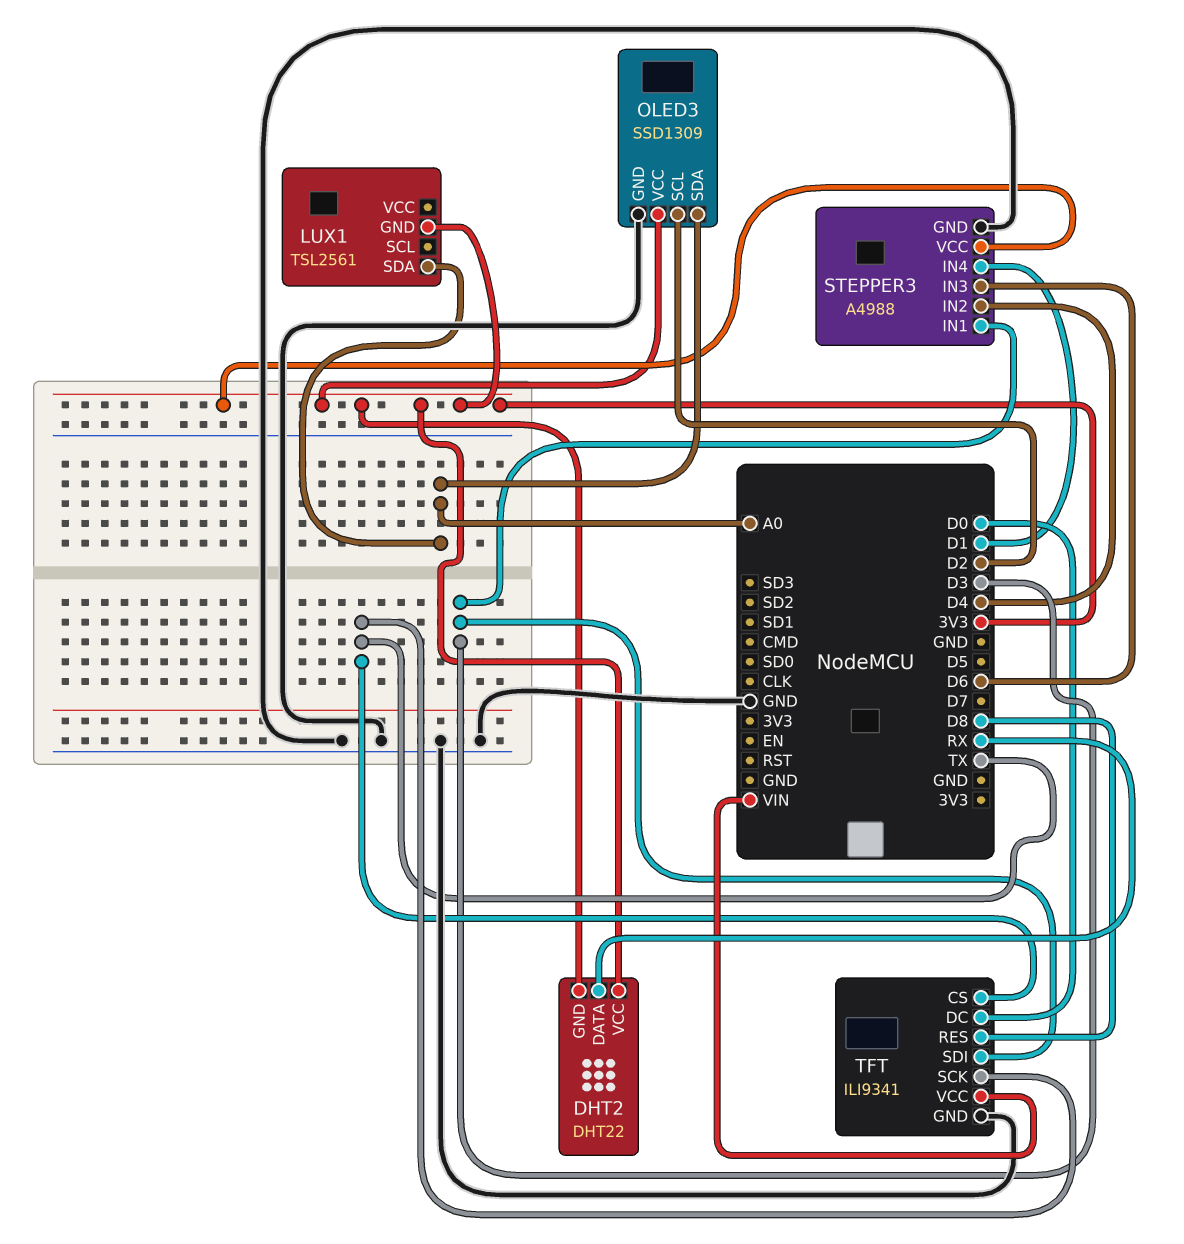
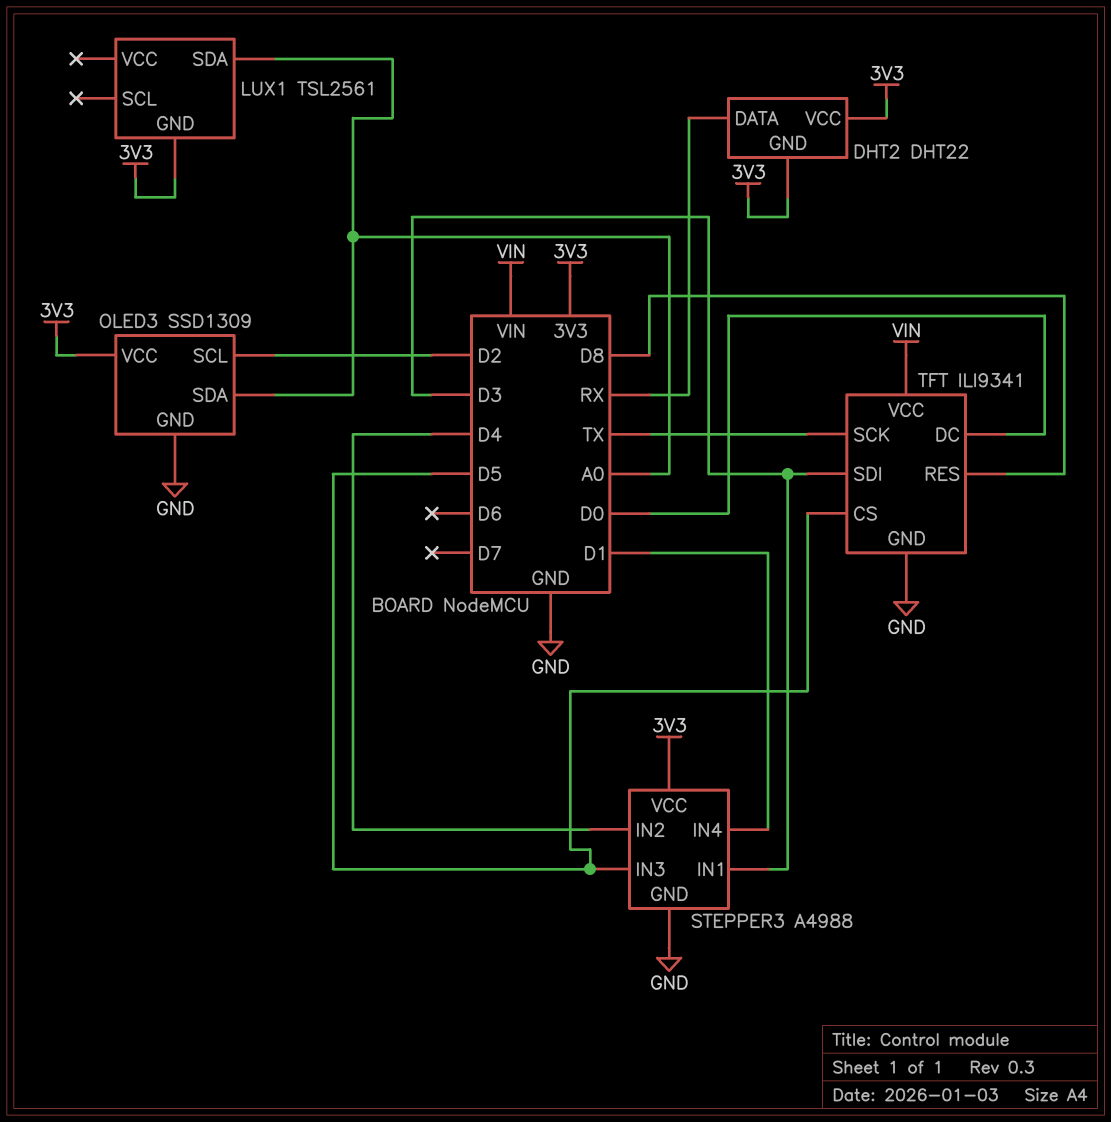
STEPPER3 pin IN3: D6 -> D5
TFT pin CS: TX -> D5

